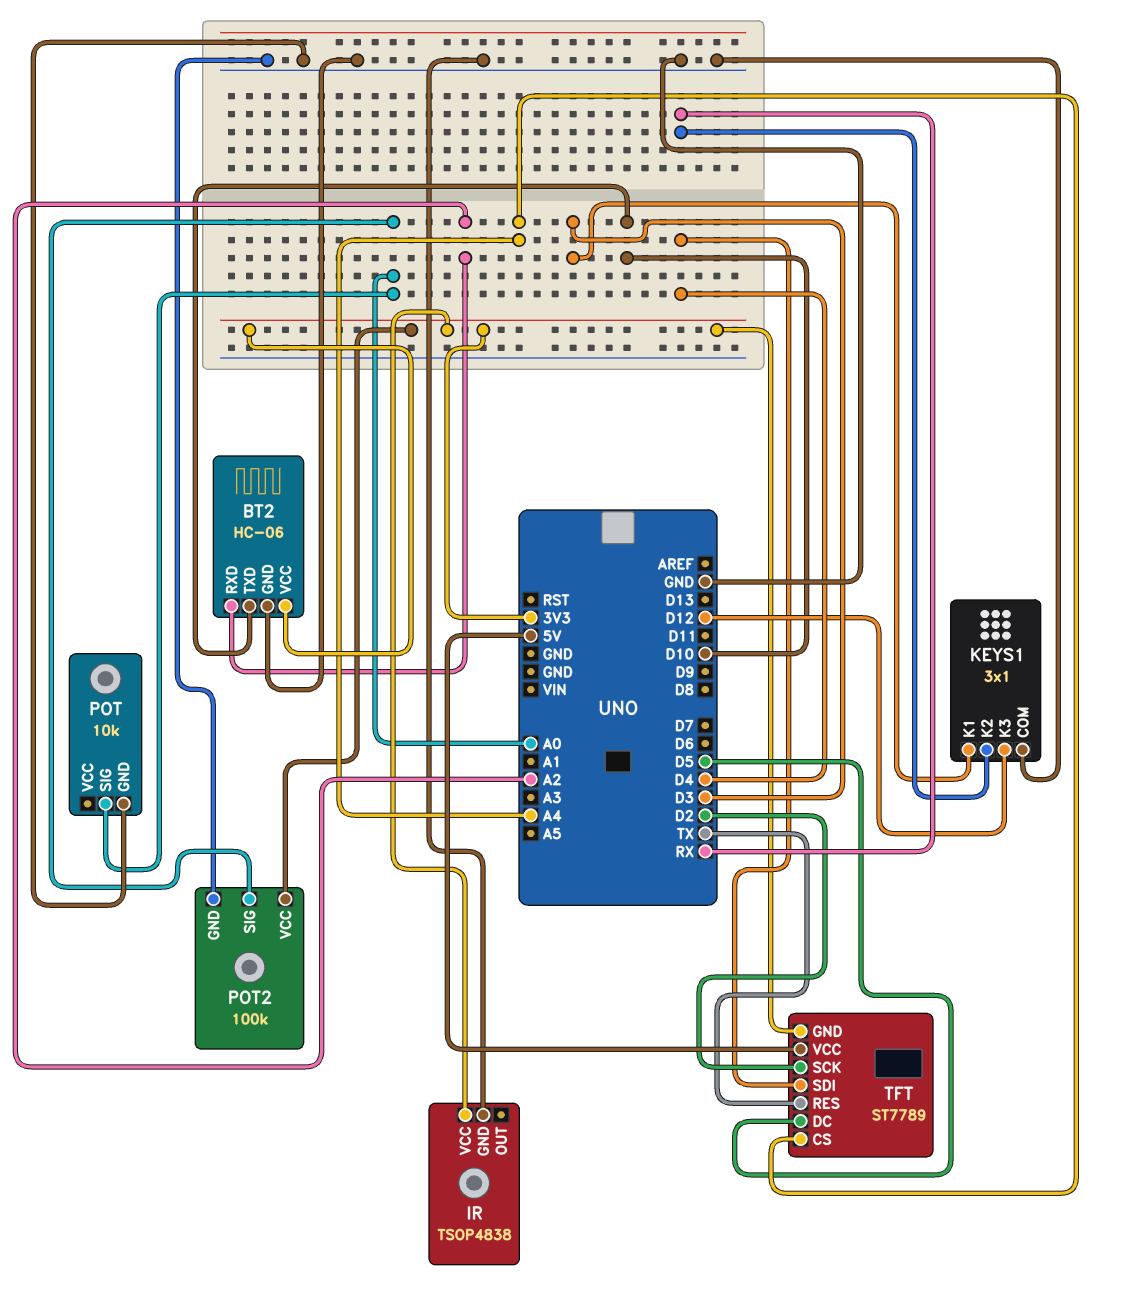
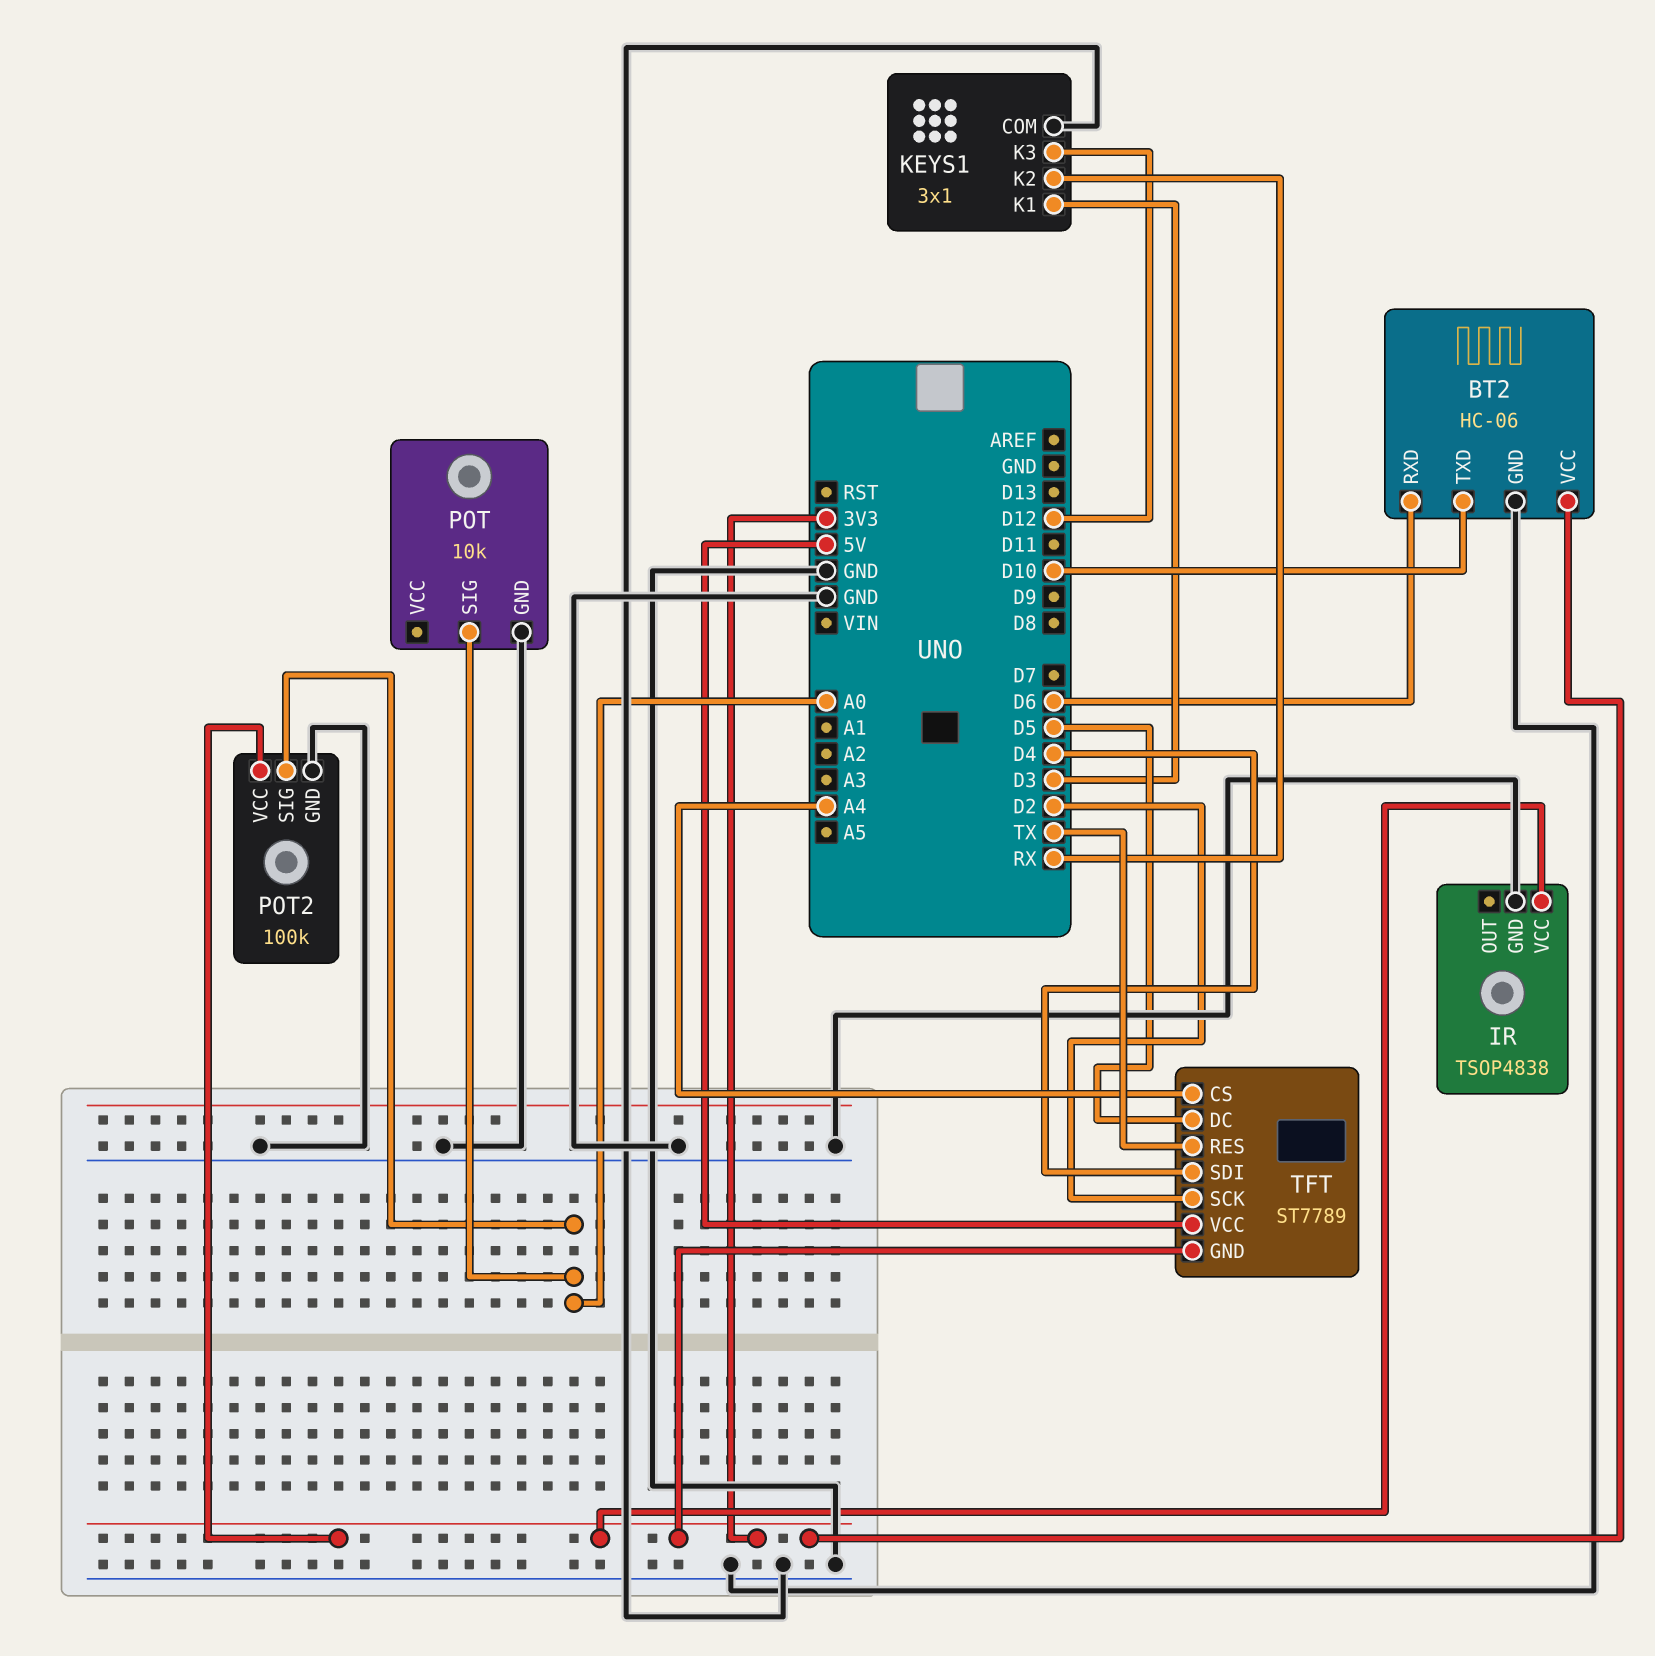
BT2 pin RXD: A2 -> D6

